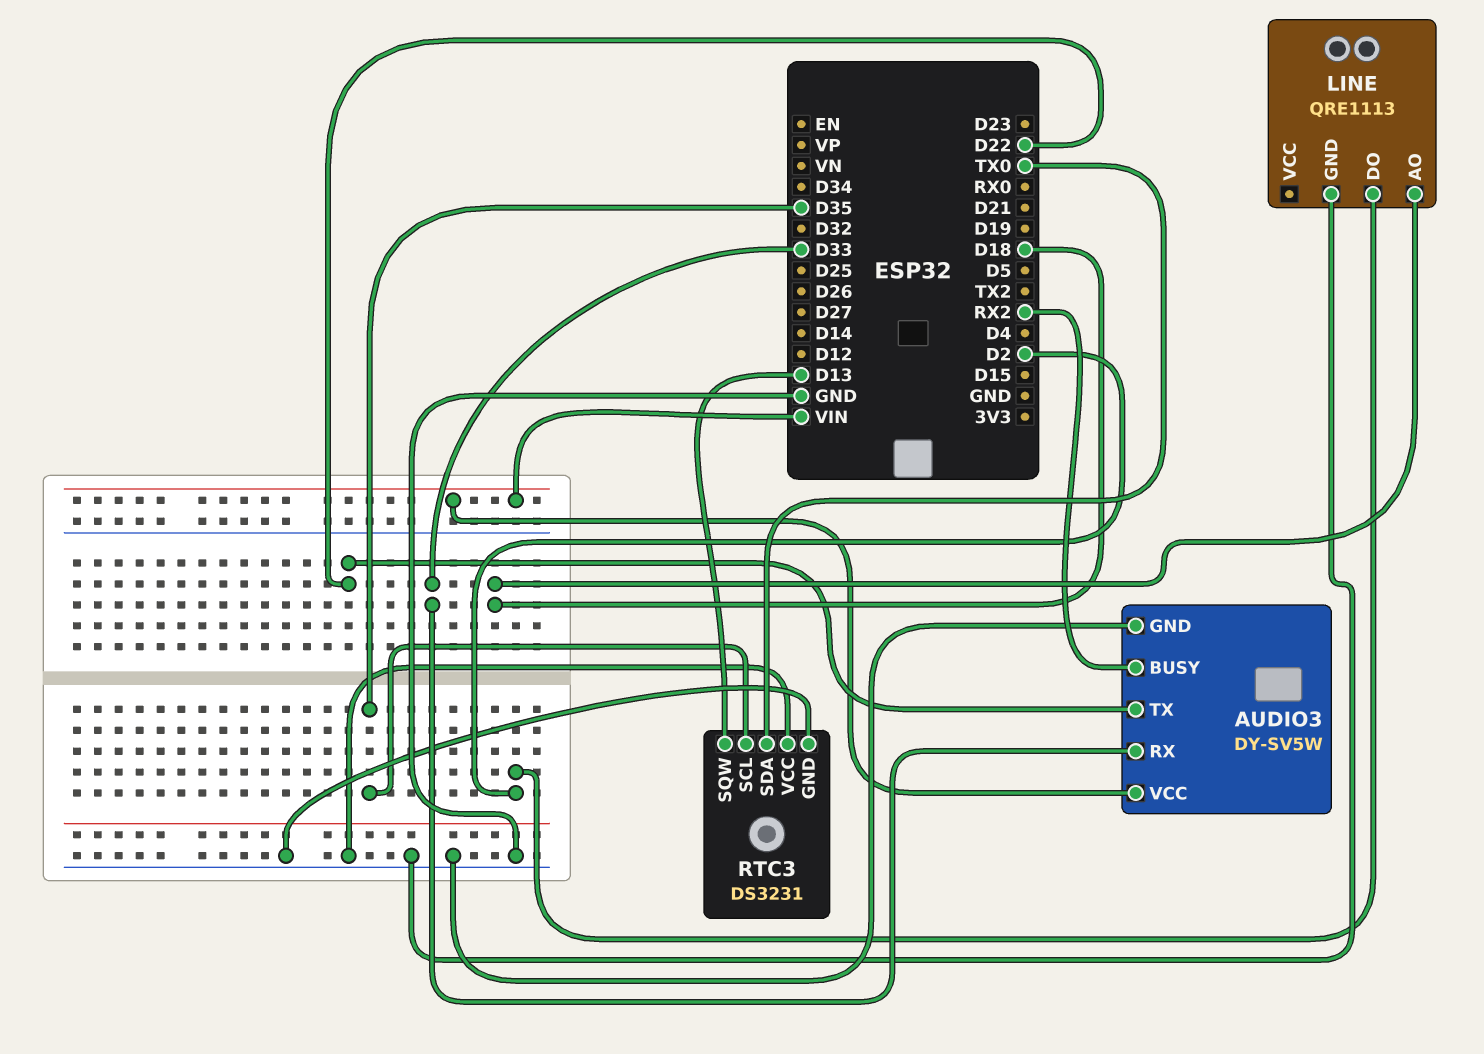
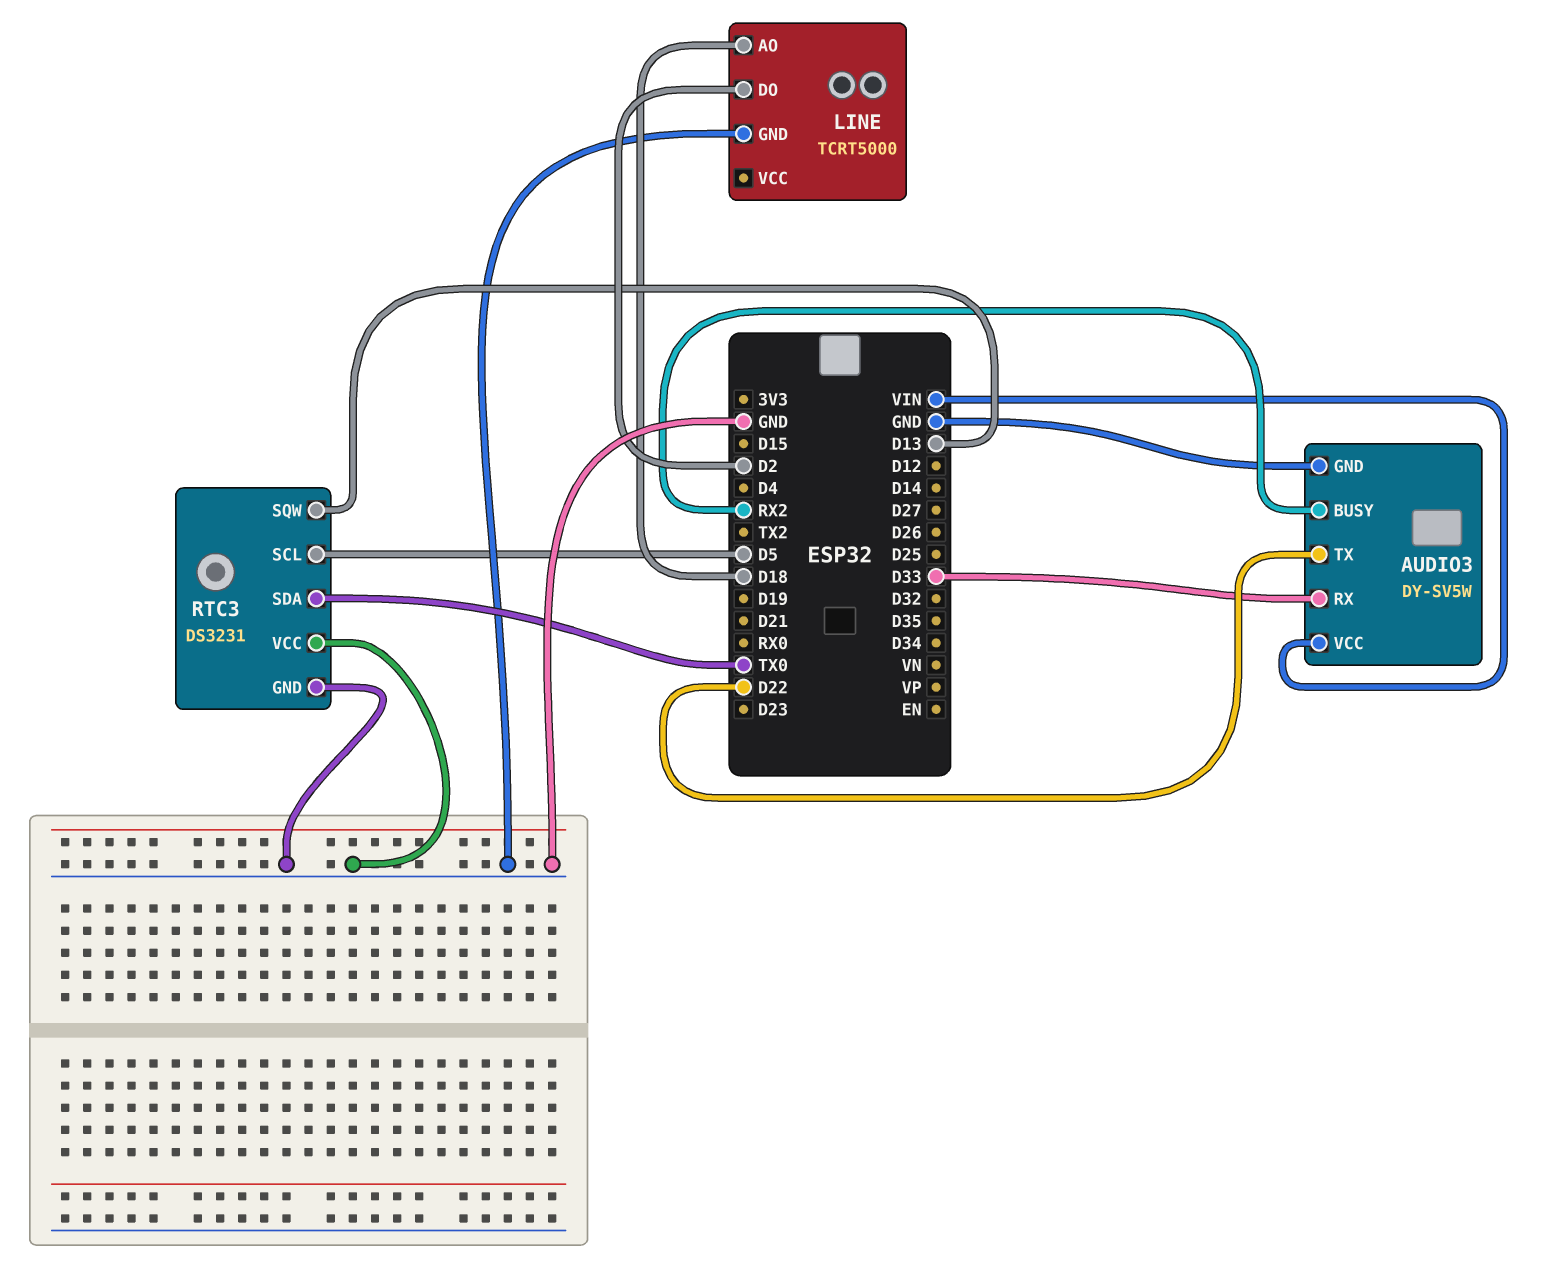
LINE: QRE1113 -> TCRT5000
RTC3 pin SCL: D35 -> D5

